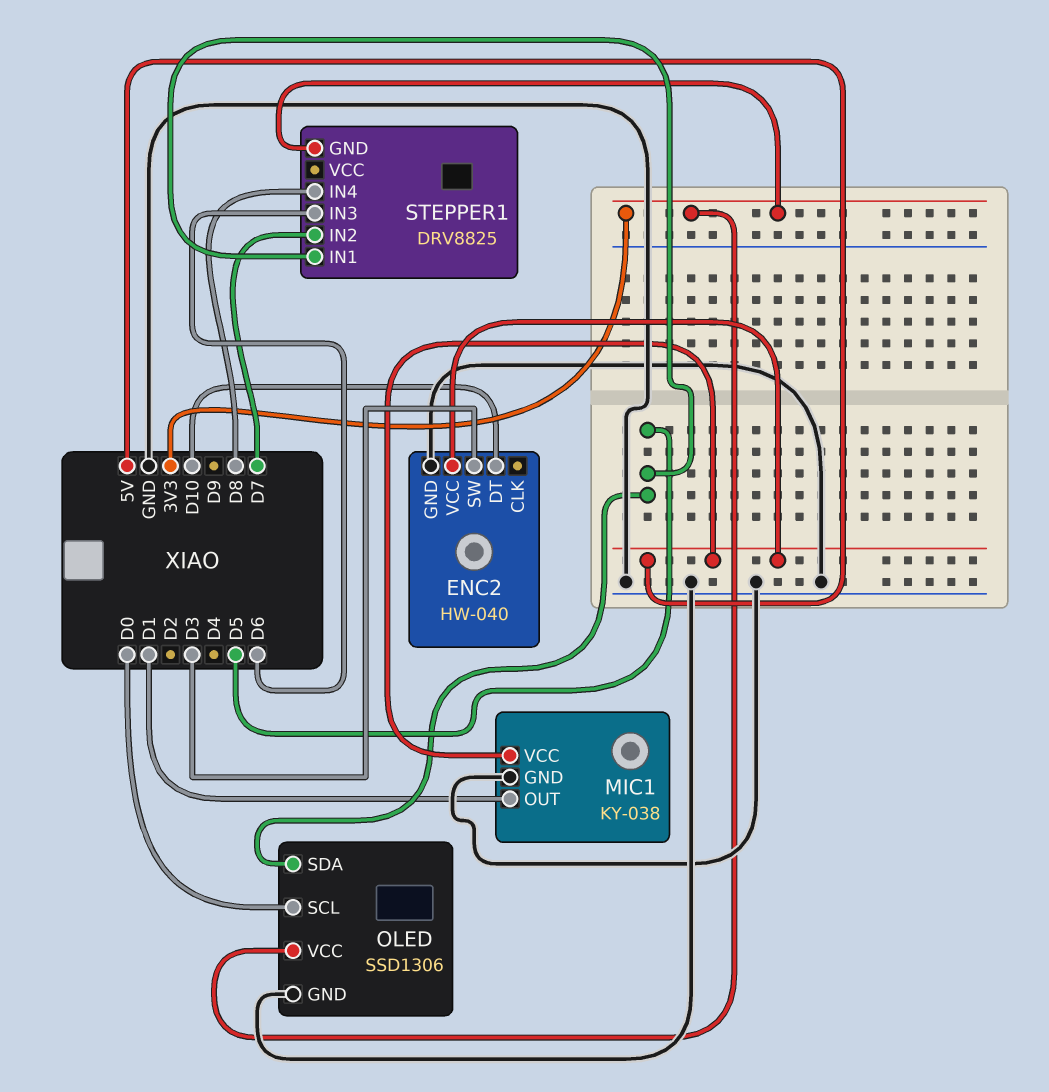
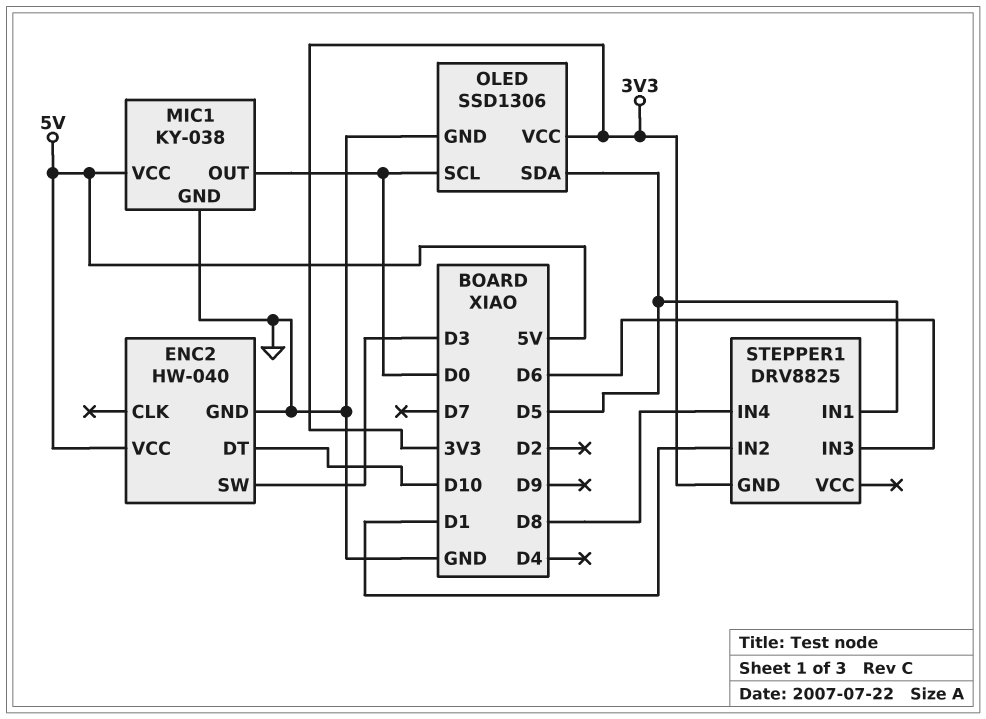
MIC1 pin OUT: D1 -> D0
STEPPER1 pin IN2: D7 -> D1

